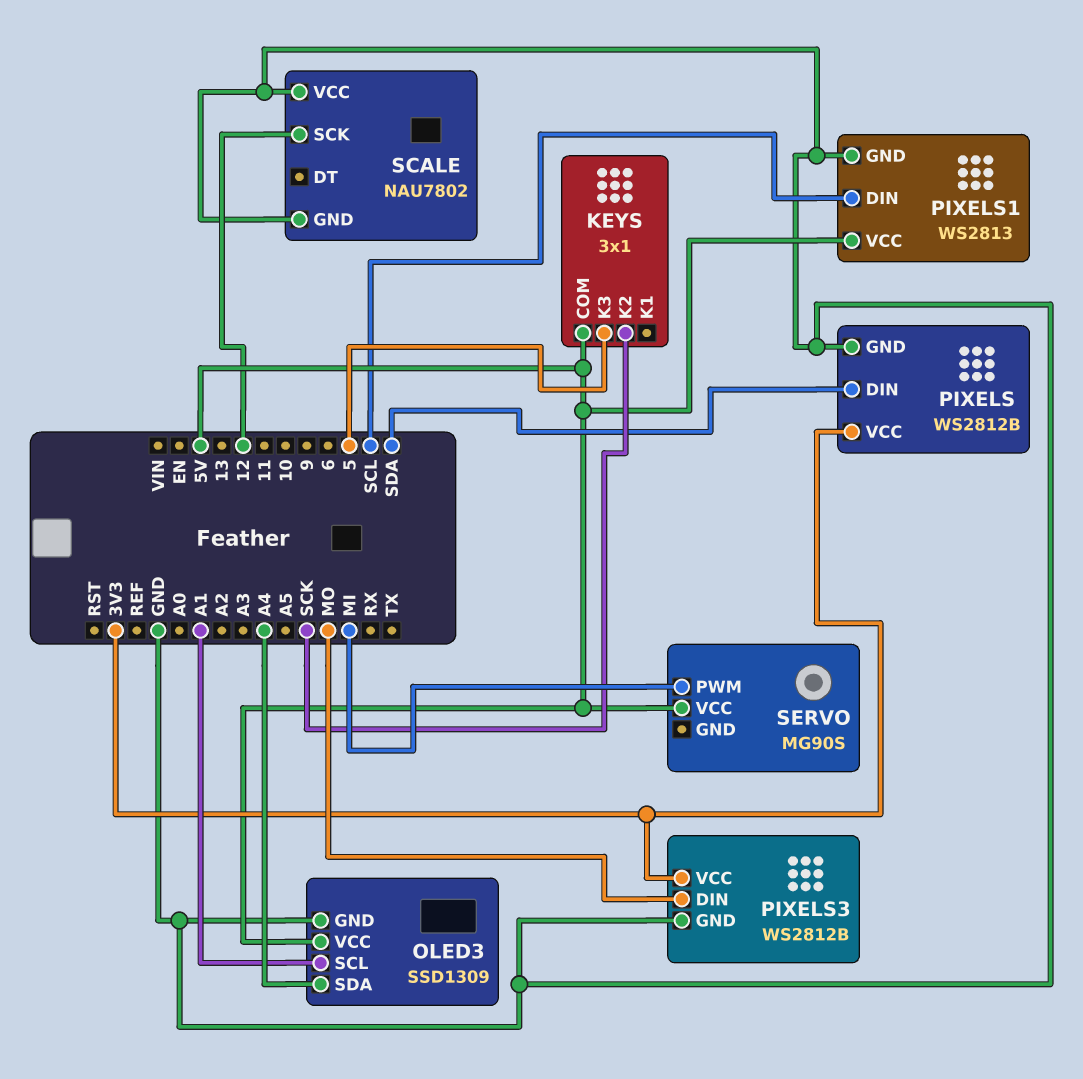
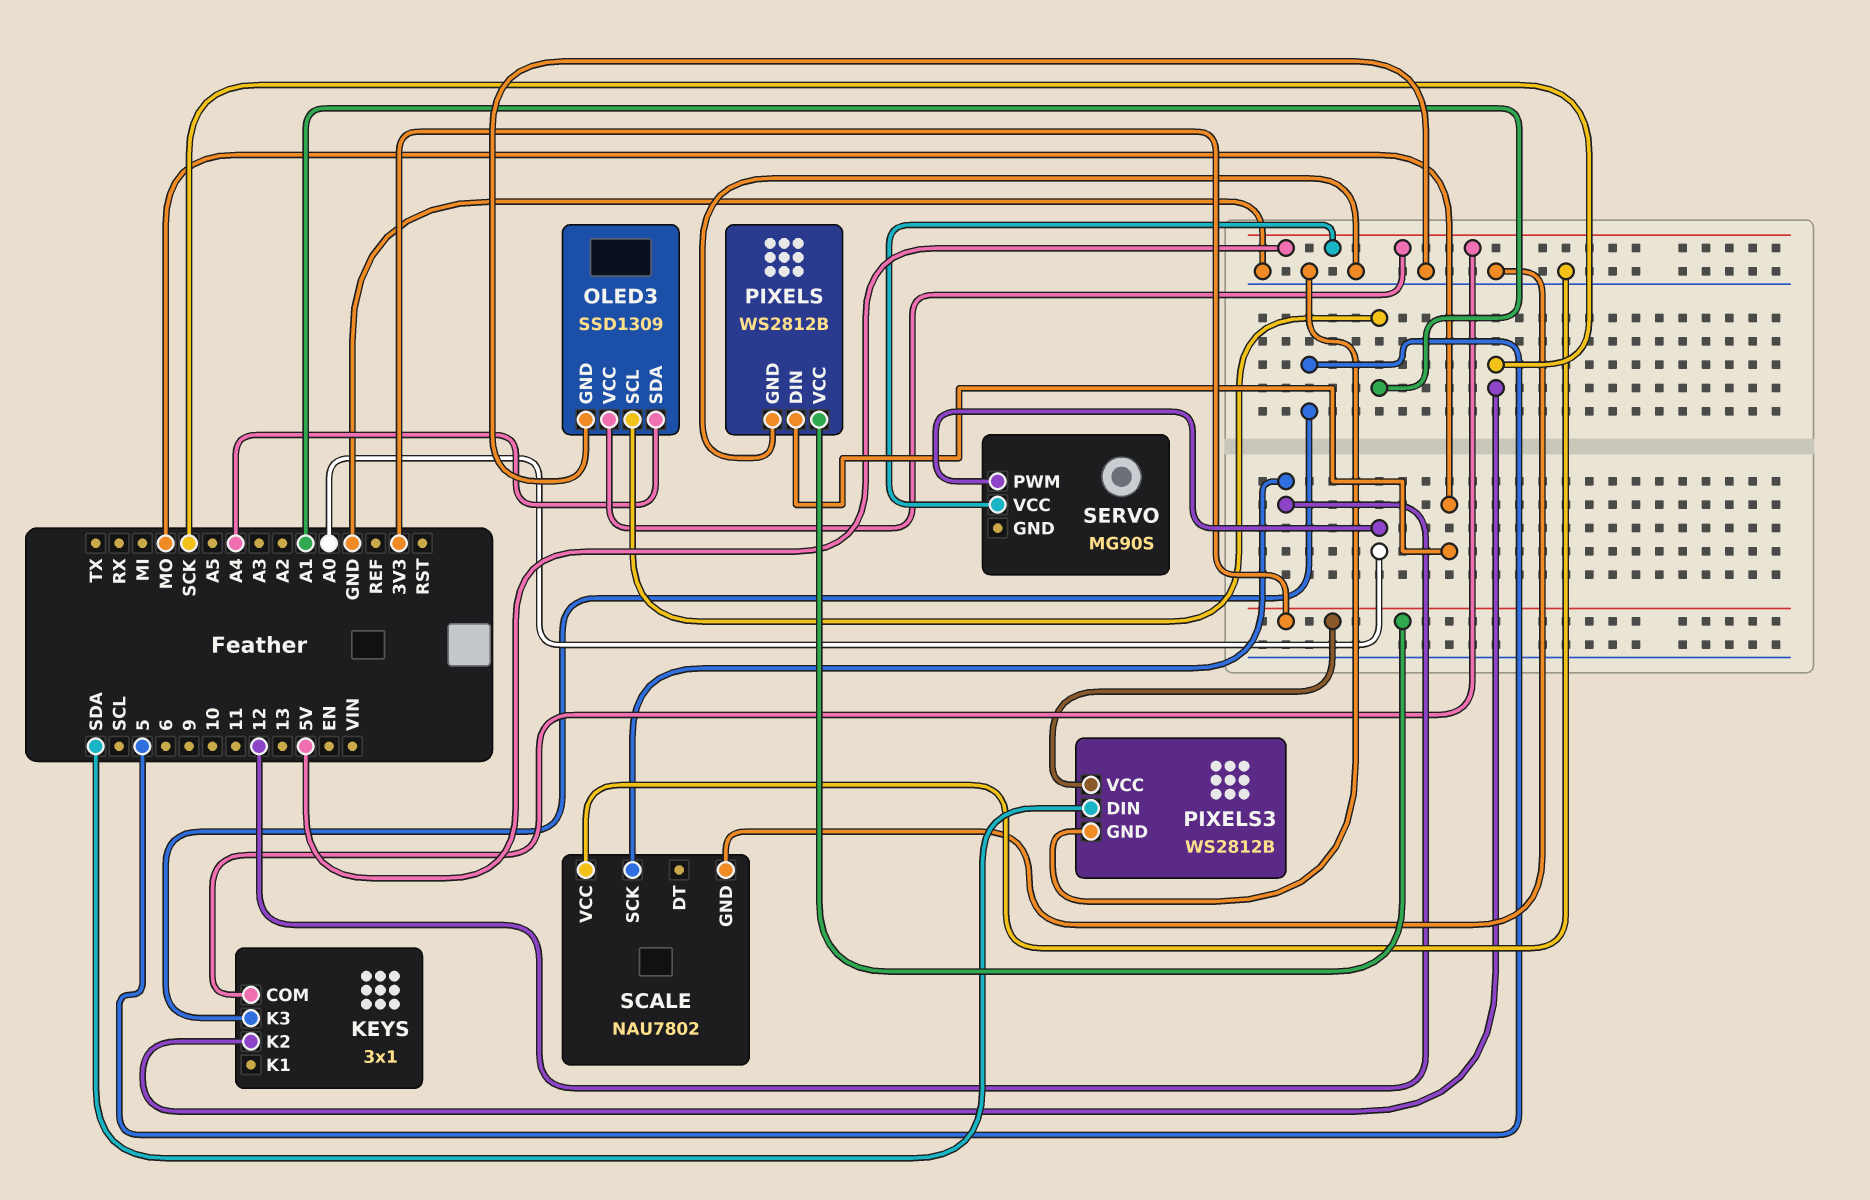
PIXELS pin DIN: SDA -> MO
PIXELS1: WS2813 -> none
PIXELS1 pin DIN: SCL -> none
PIXELS1 pin GND: GND -> none
PIXELS1 pin VCC: 5V -> none
PIXELS3 pin DIN: MO -> SDA
SERVO pin PWM: MI -> A0

